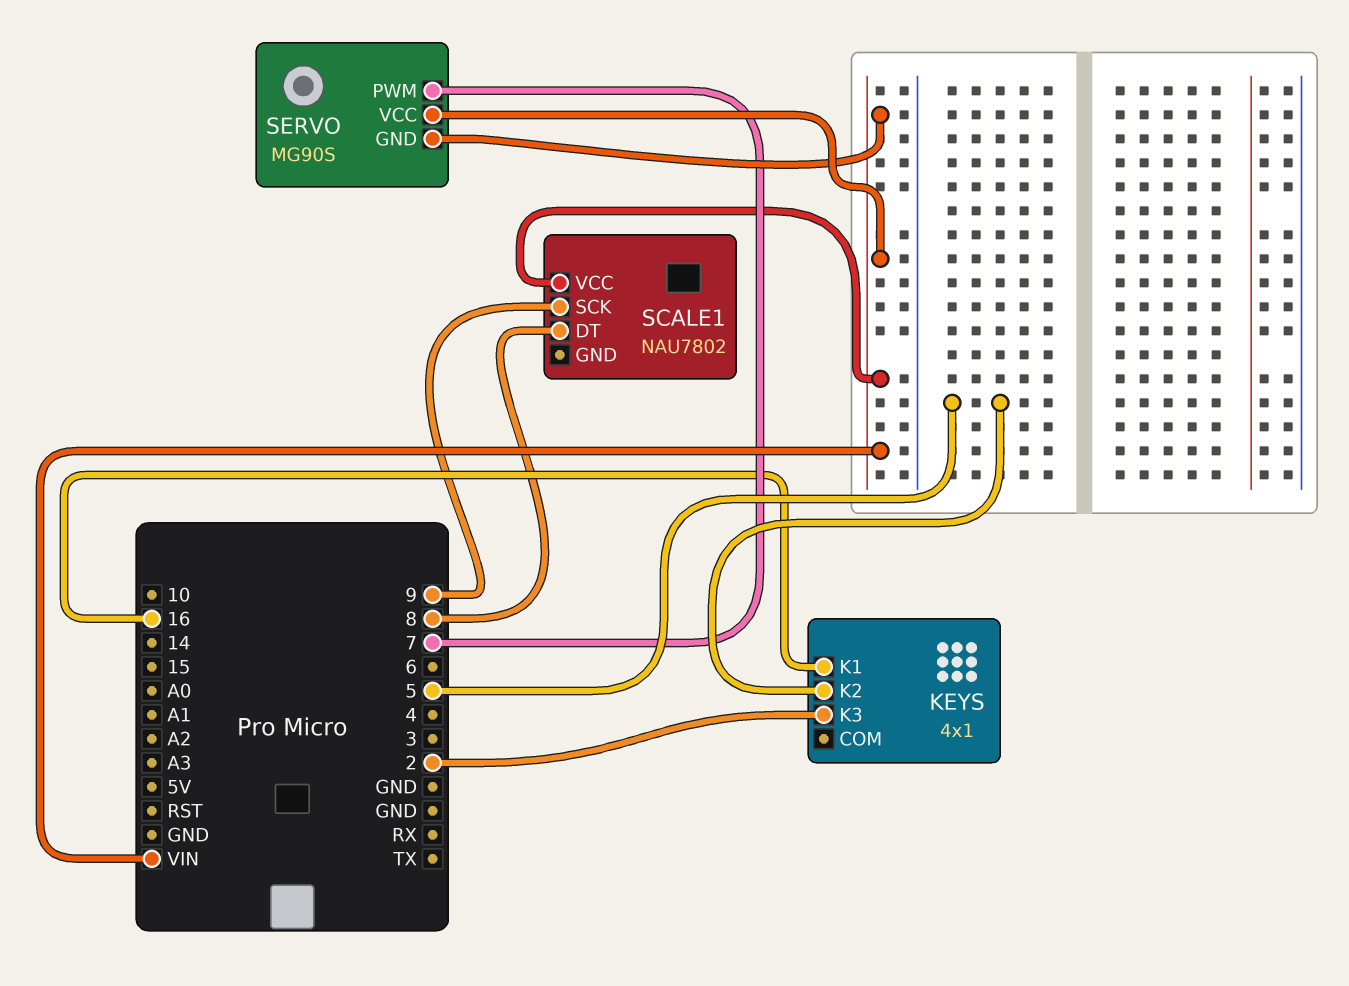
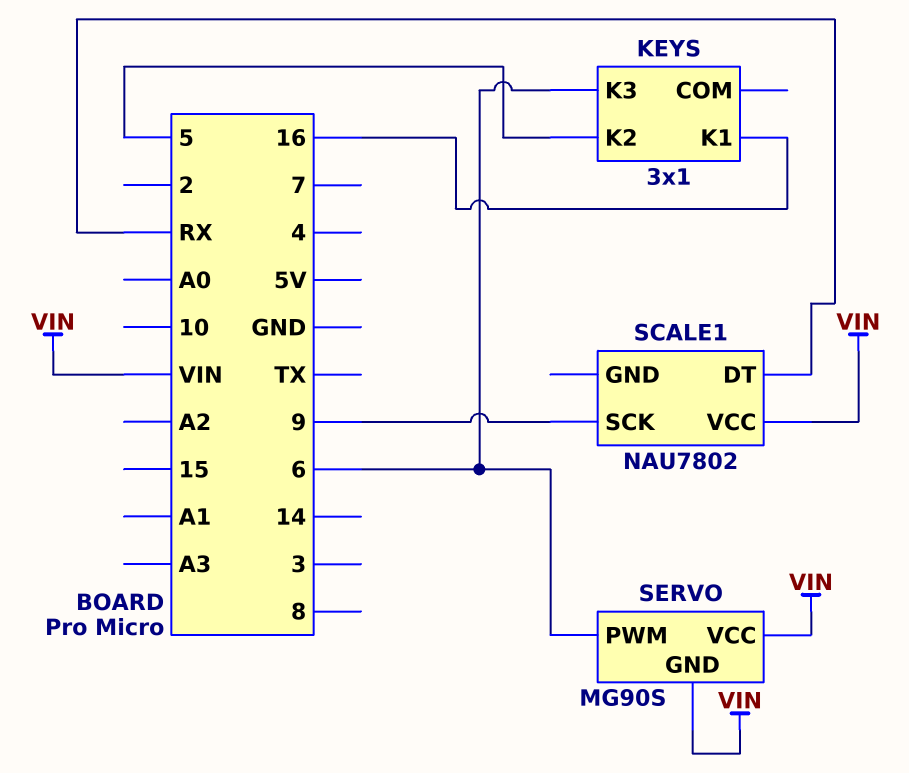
KEYS: 4x1 -> 3x1
KEYS pin K3: 2 -> 6
SCALE1 pin DT: 8 -> RX
SERVO pin PWM: 7 -> 6

